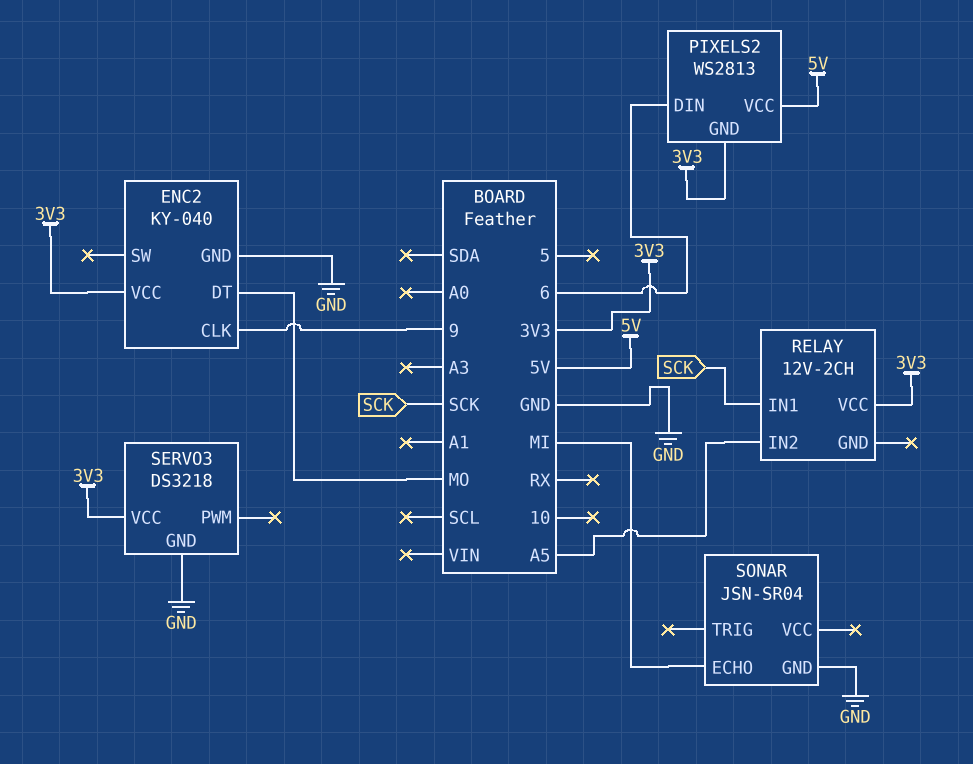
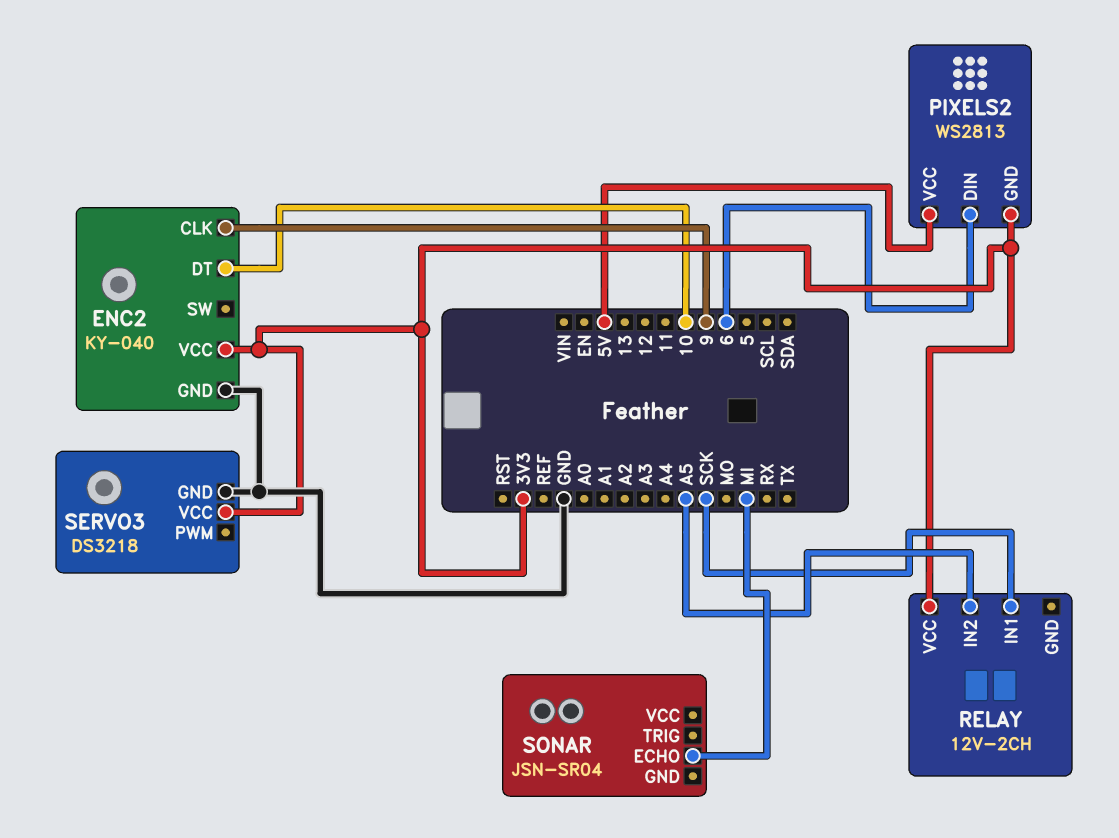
ENC2 pin DT: MO -> 10
SONAR pin GND: GND -> none

